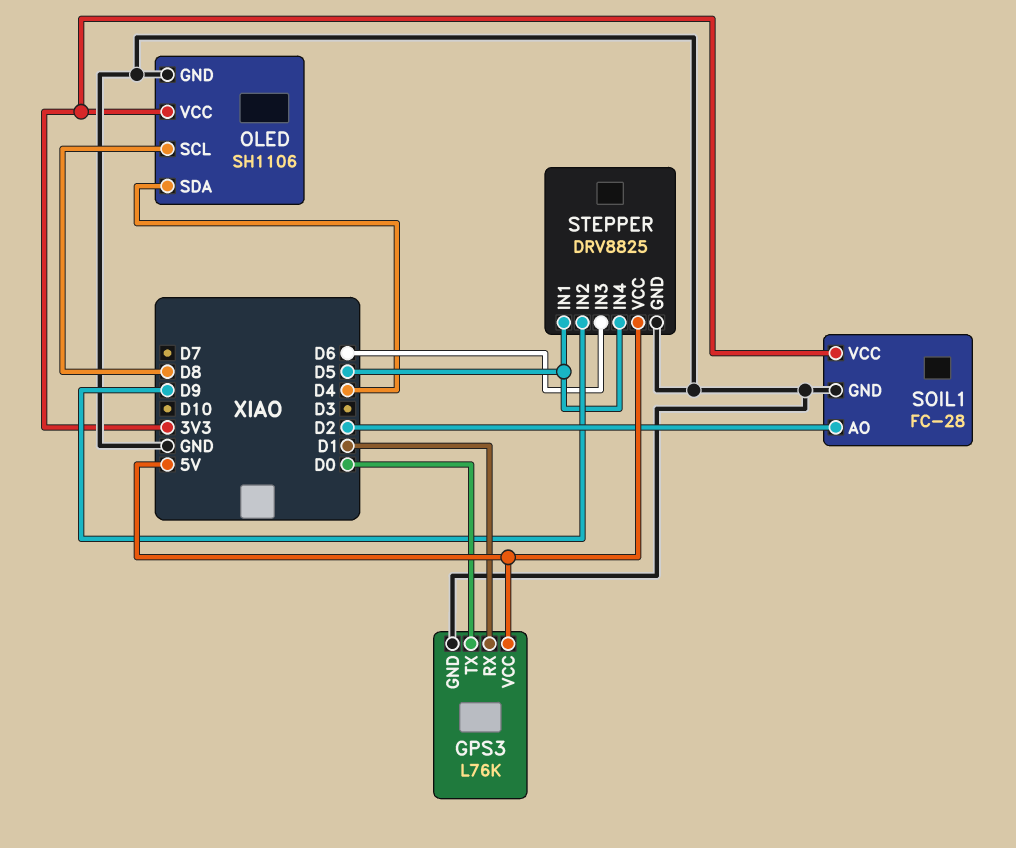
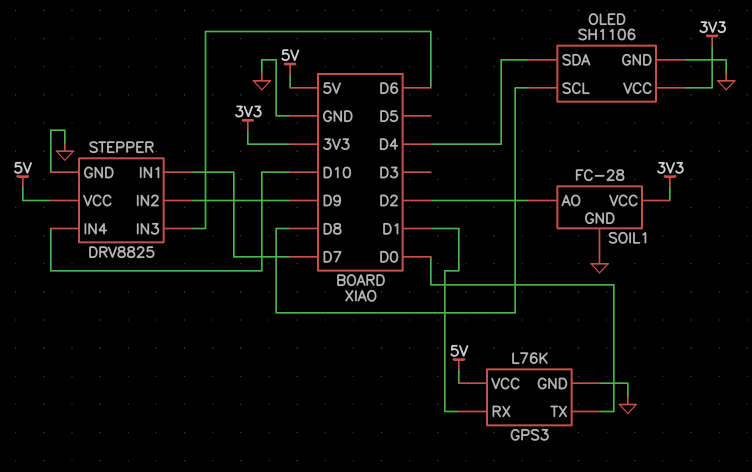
STEPPER pin IN1: D5 -> D7
STEPPER pin IN4: D5 -> D10

